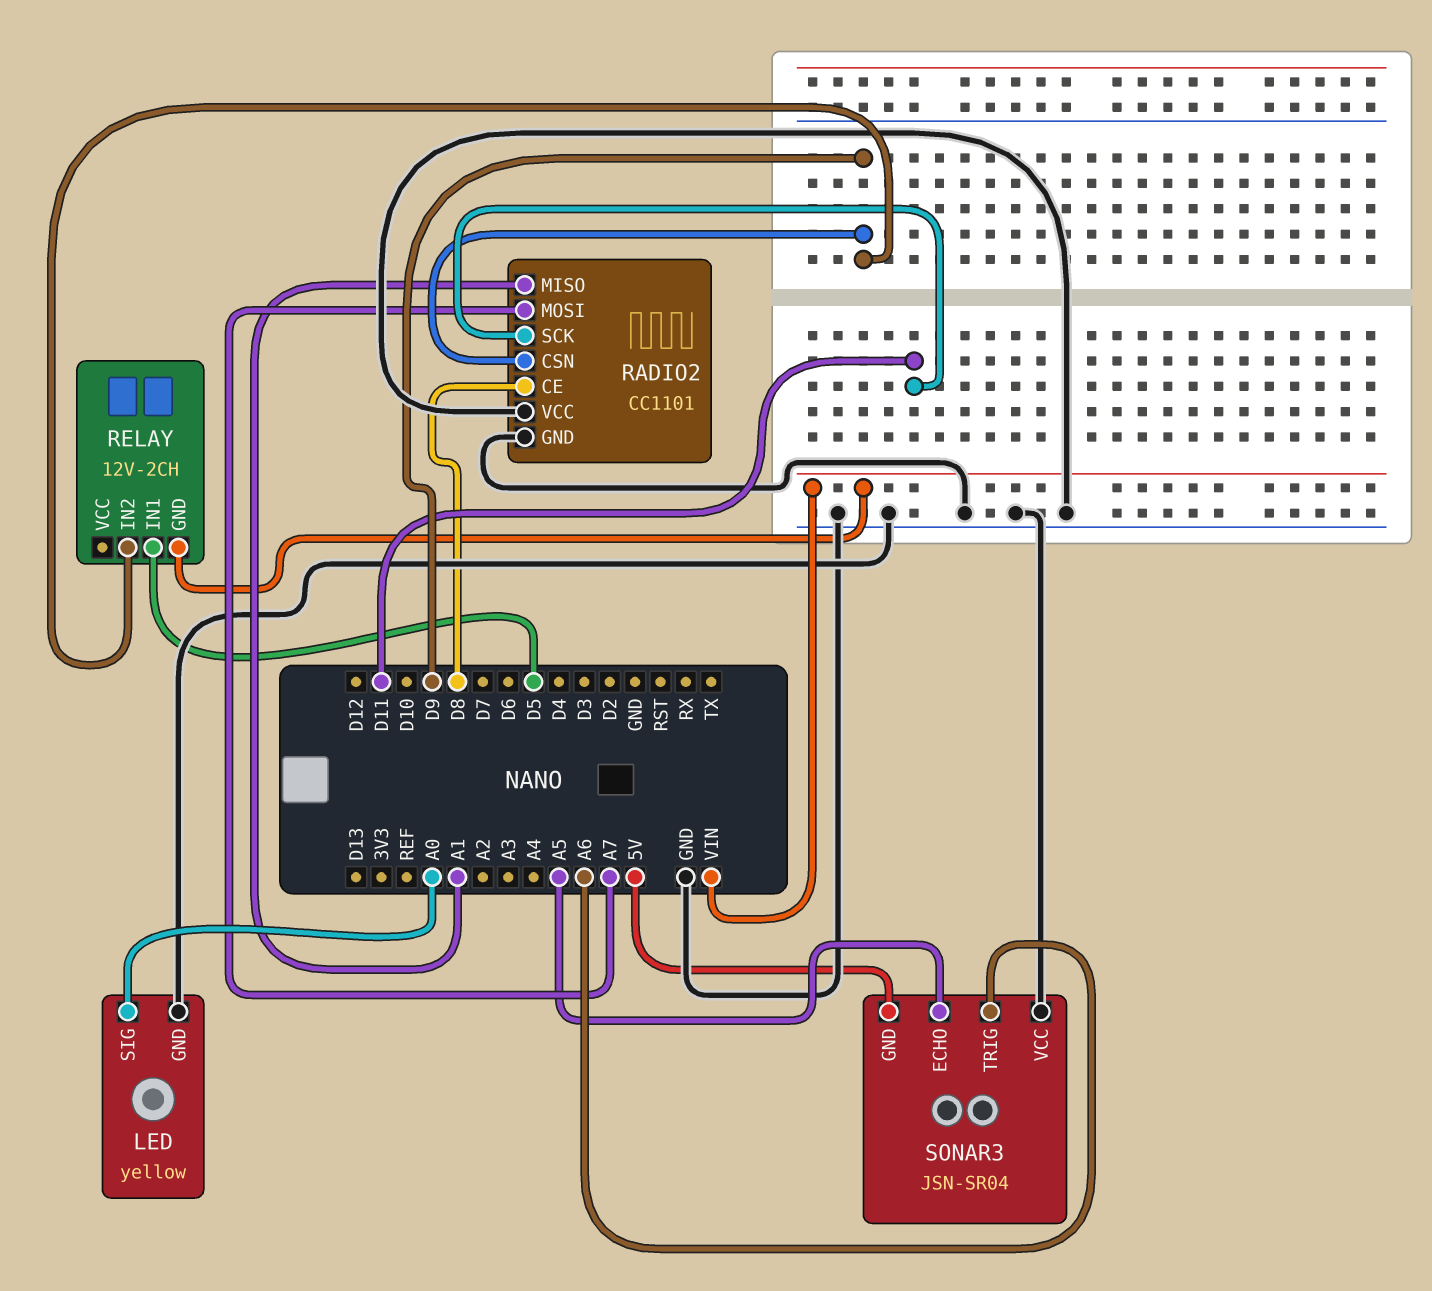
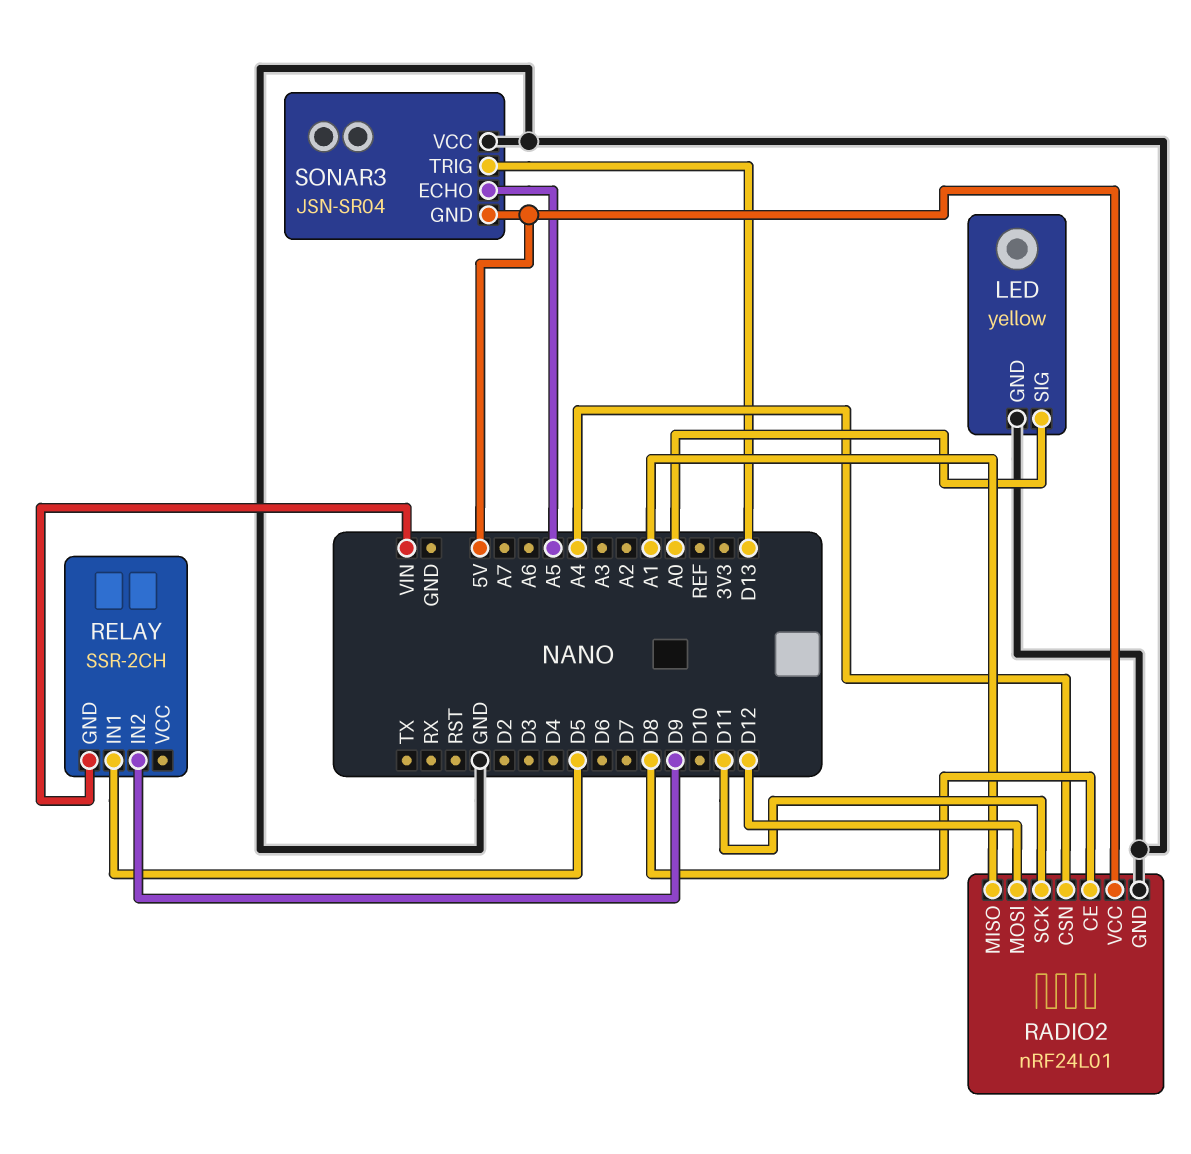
RADIO2: CC1101 -> nRF24L01
RADIO2 pin CSN: D9 -> A4
RADIO2 pin MOSI: A7 -> D12
RADIO2 pin VCC: GND -> 5V
RELAY: 12V-2CH -> SSR-2CH
SONAR3 pin TRIG: A6 -> D13

